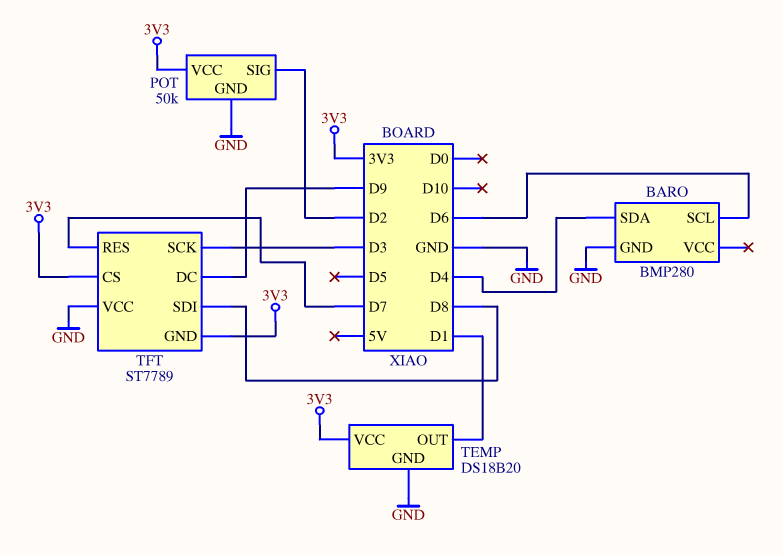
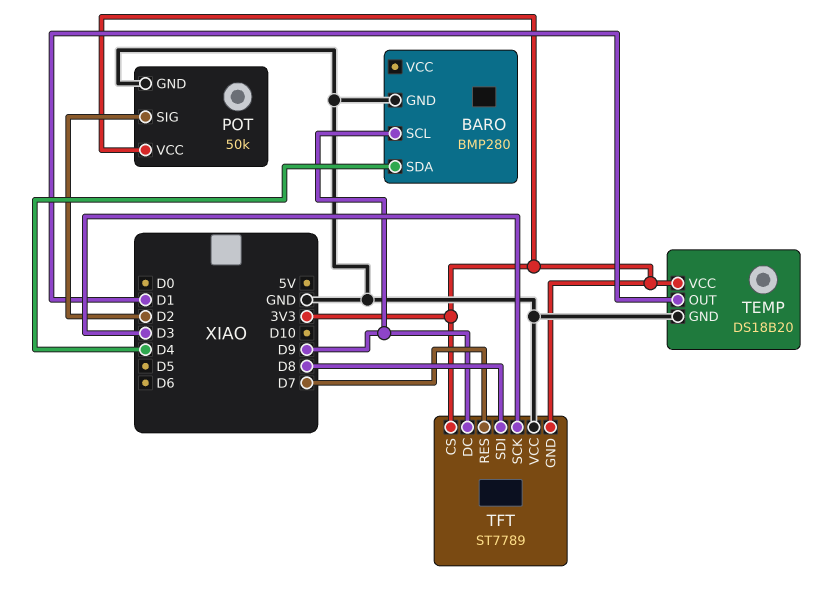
BARO pin SCL: D6 -> D9

